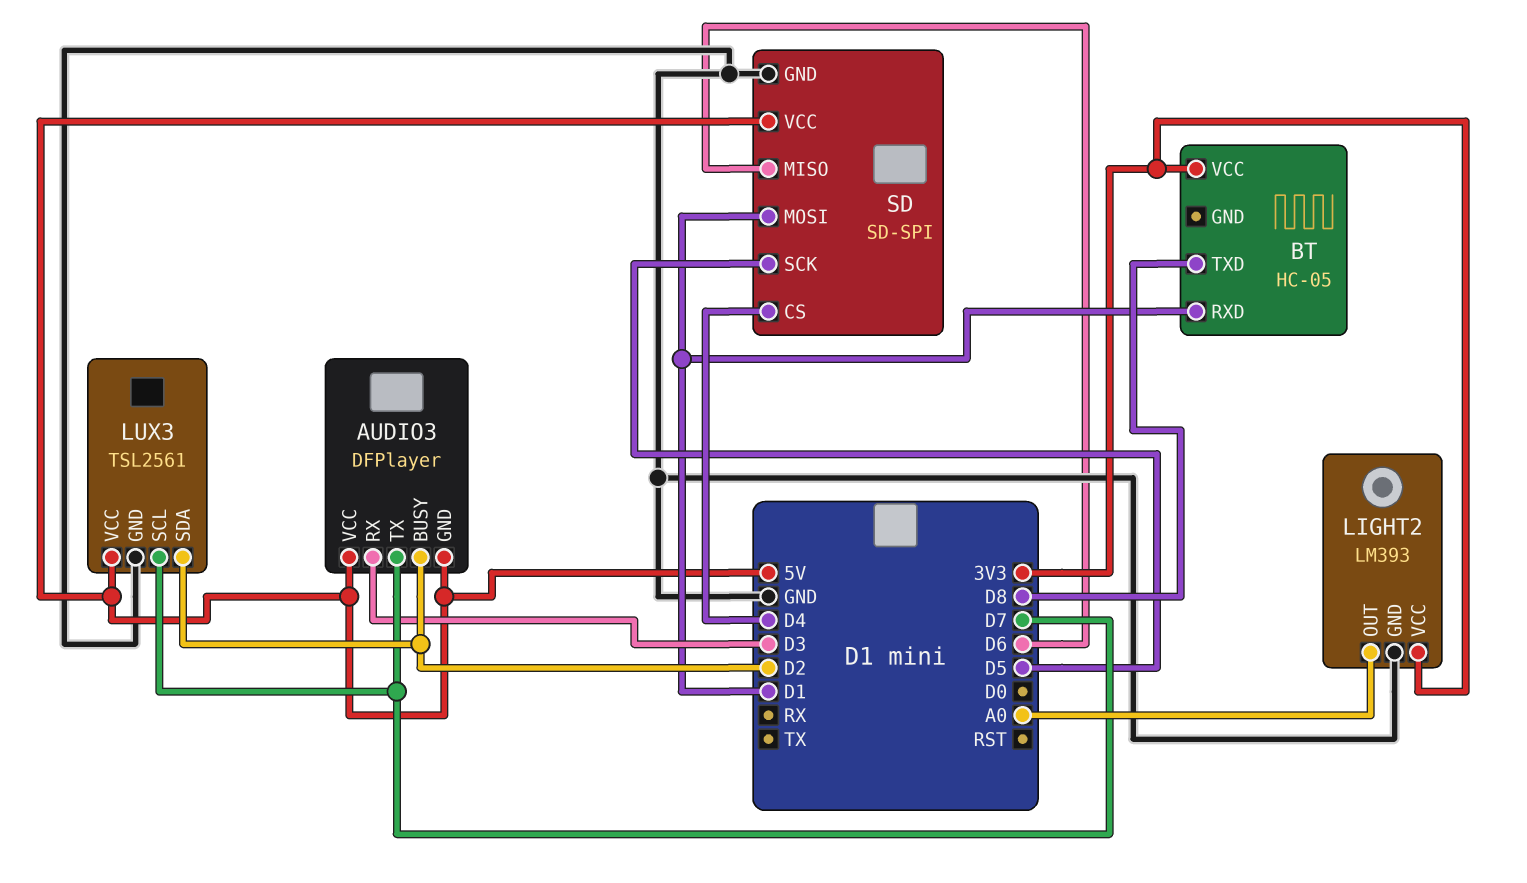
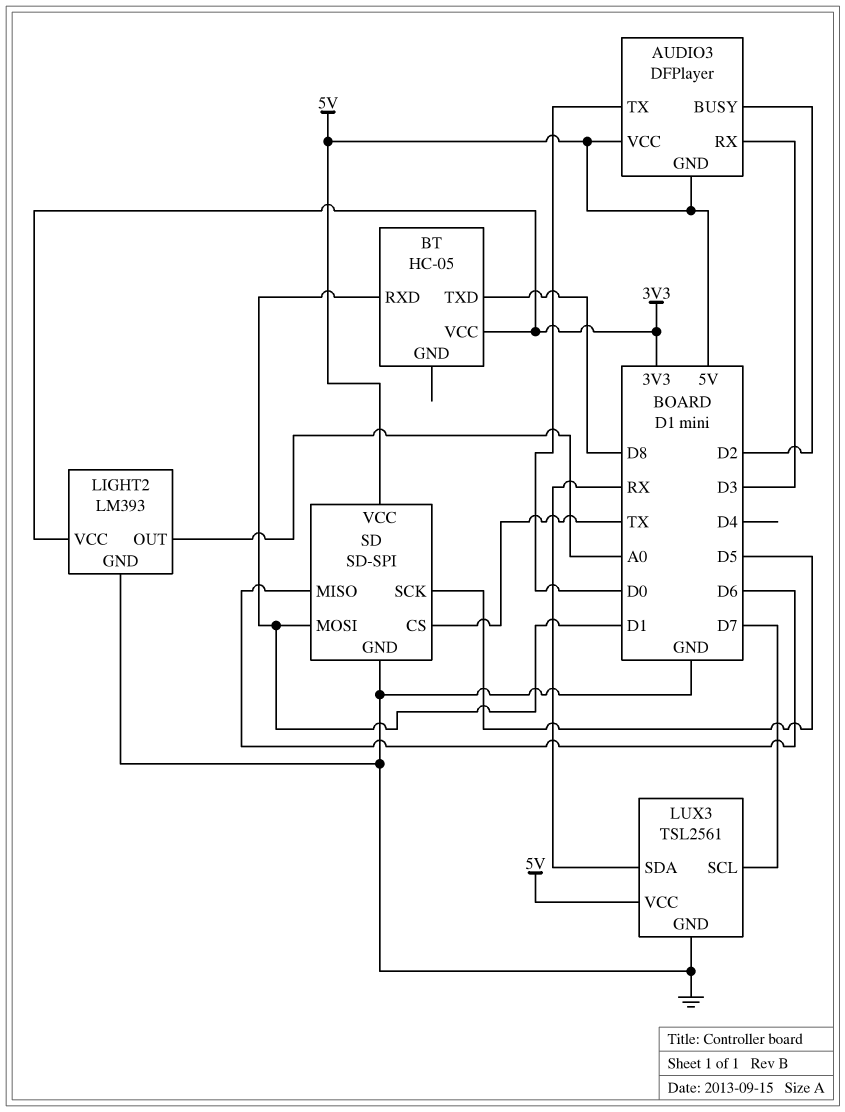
AUDIO3 pin TX: D7 -> D0
LUX3 pin SDA: D2 -> RX
SD pin CS: D4 -> TX

